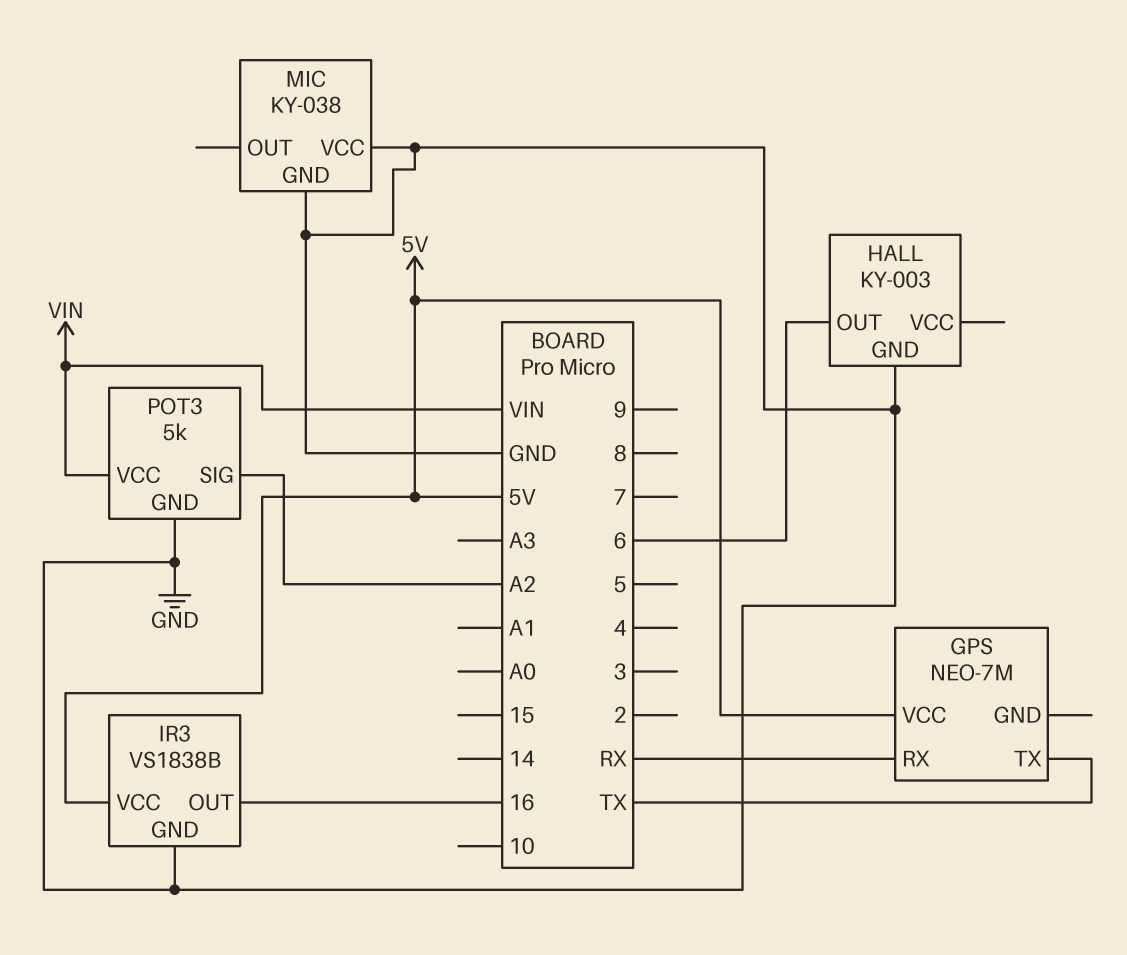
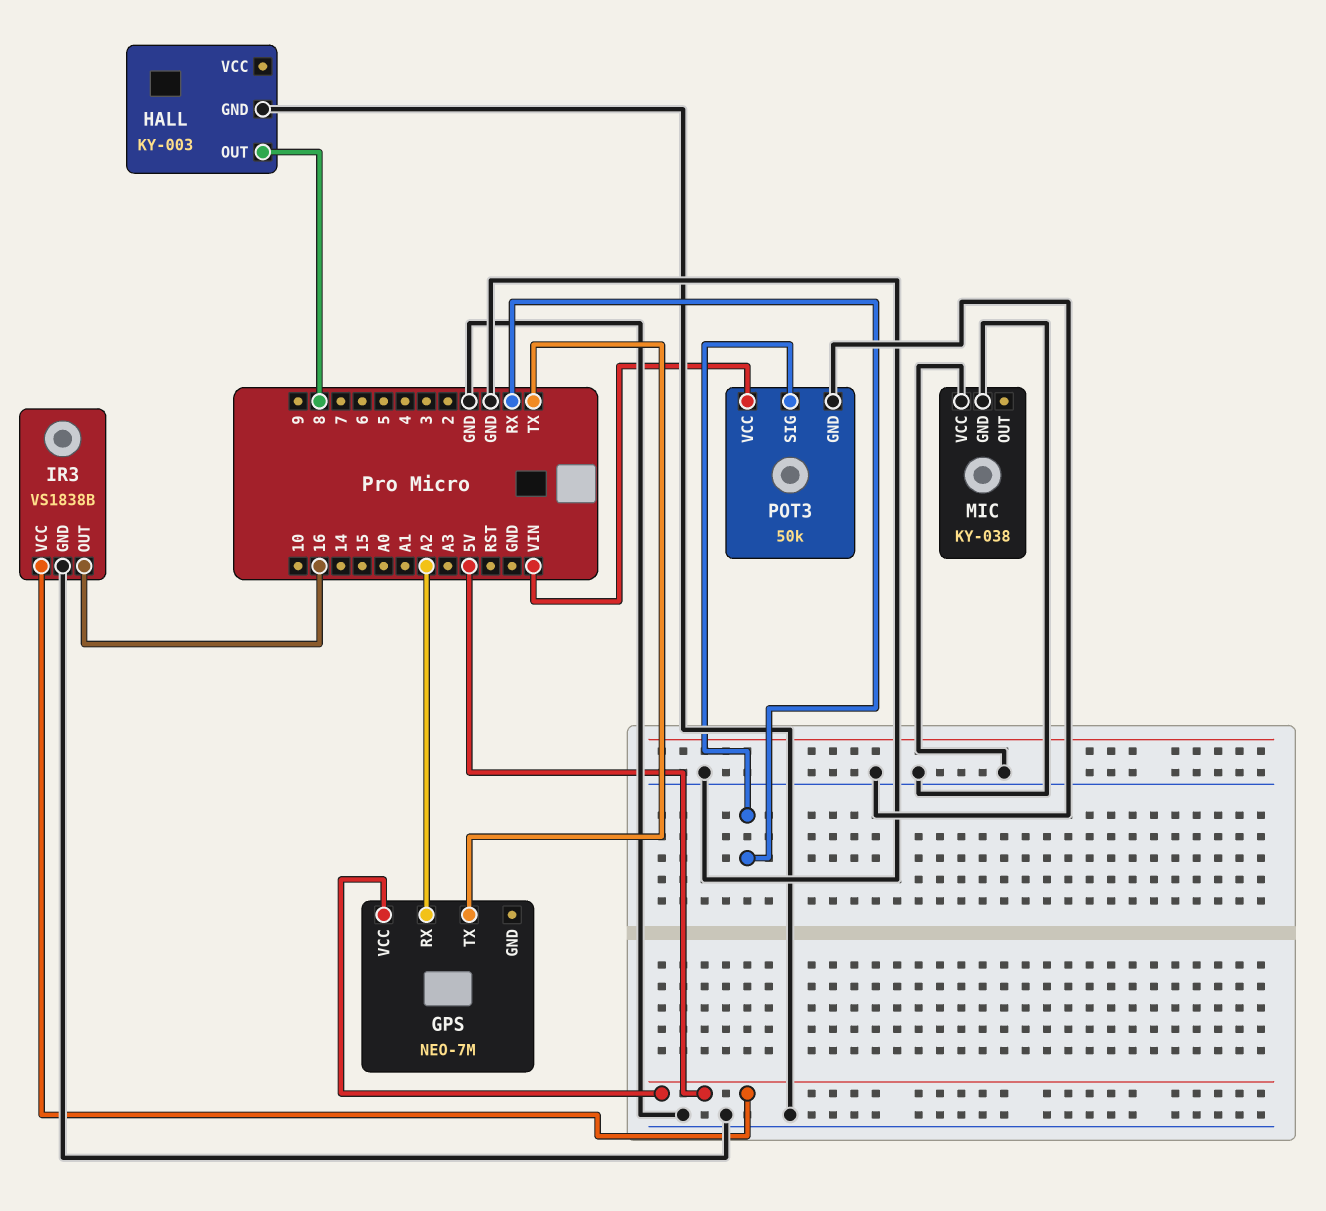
GPS pin RX: RX -> A2
HALL pin OUT: 6 -> 8
POT3: 5k -> 50k
POT3 pin SIG: A2 -> RX

